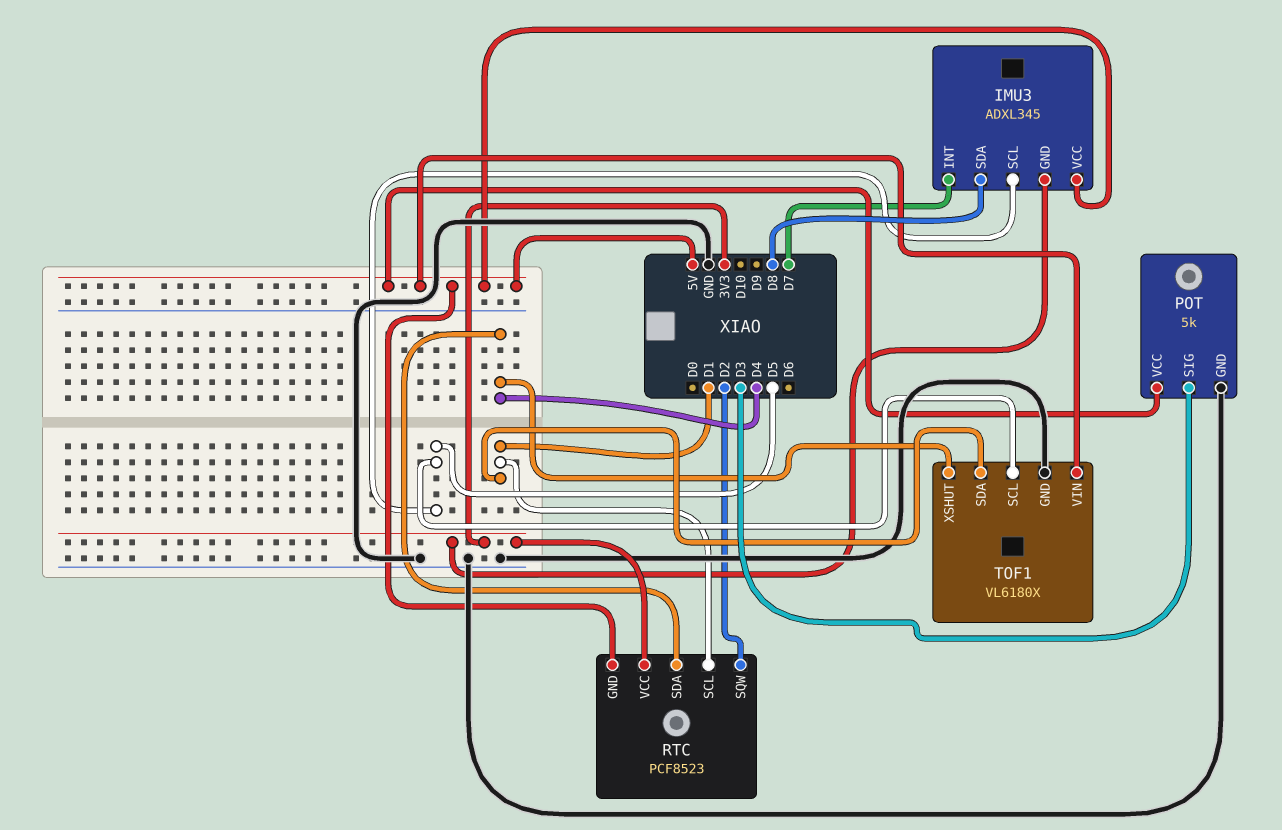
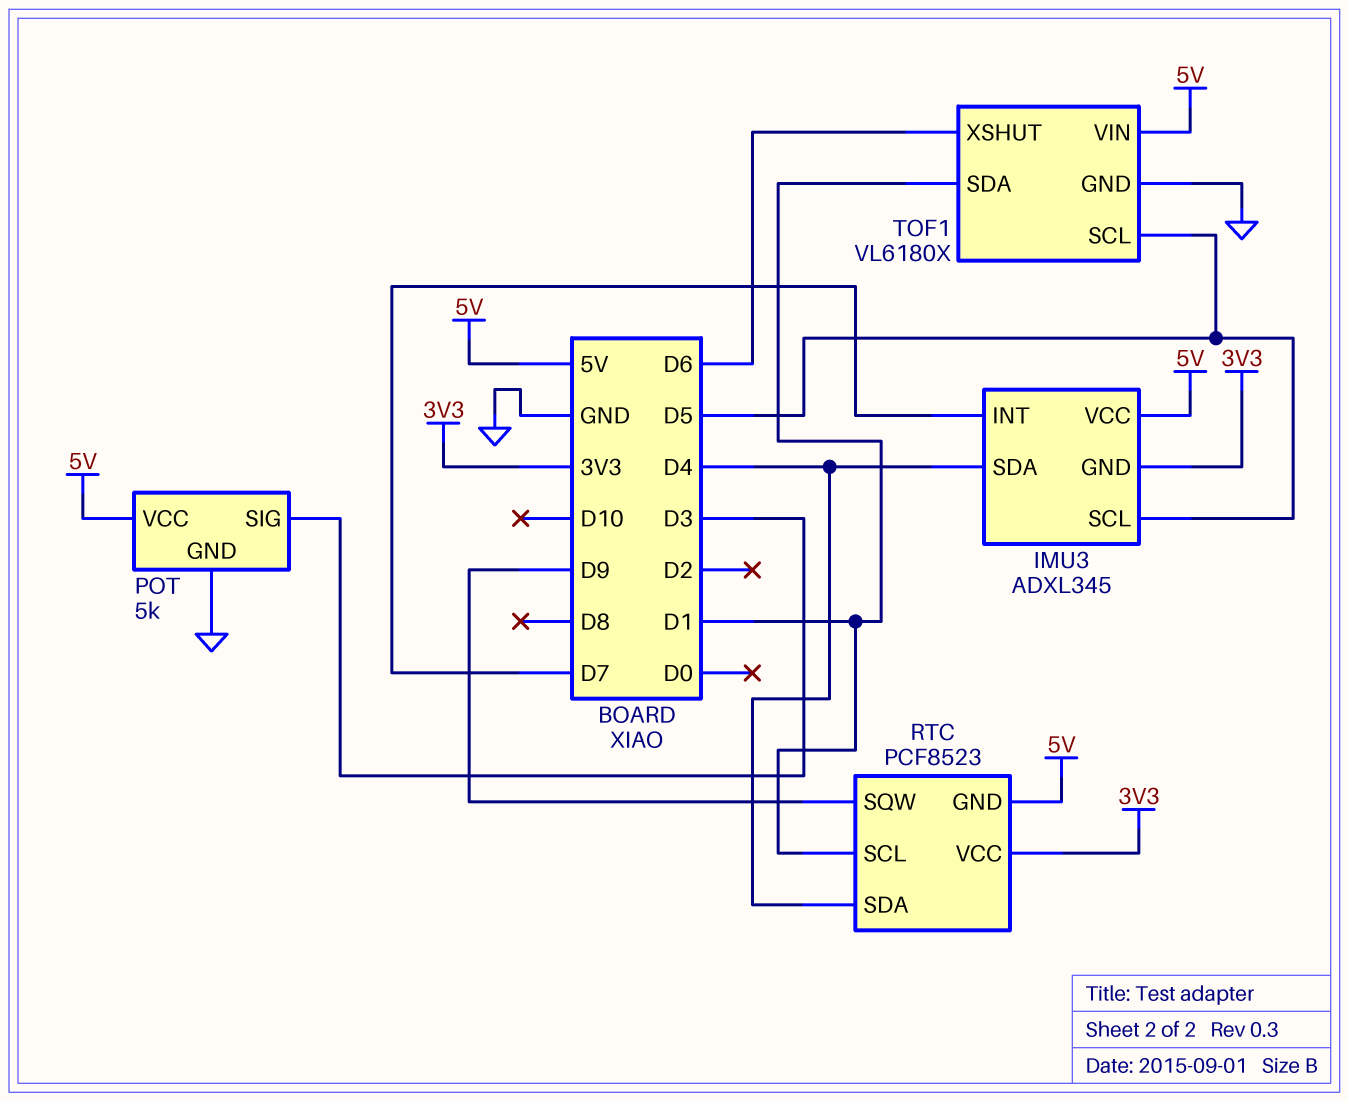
IMU3 pin SDA: D8 -> D4
RTC pin SQW: D2 -> D9
TOF1 pin XSHUT: D4 -> D6

